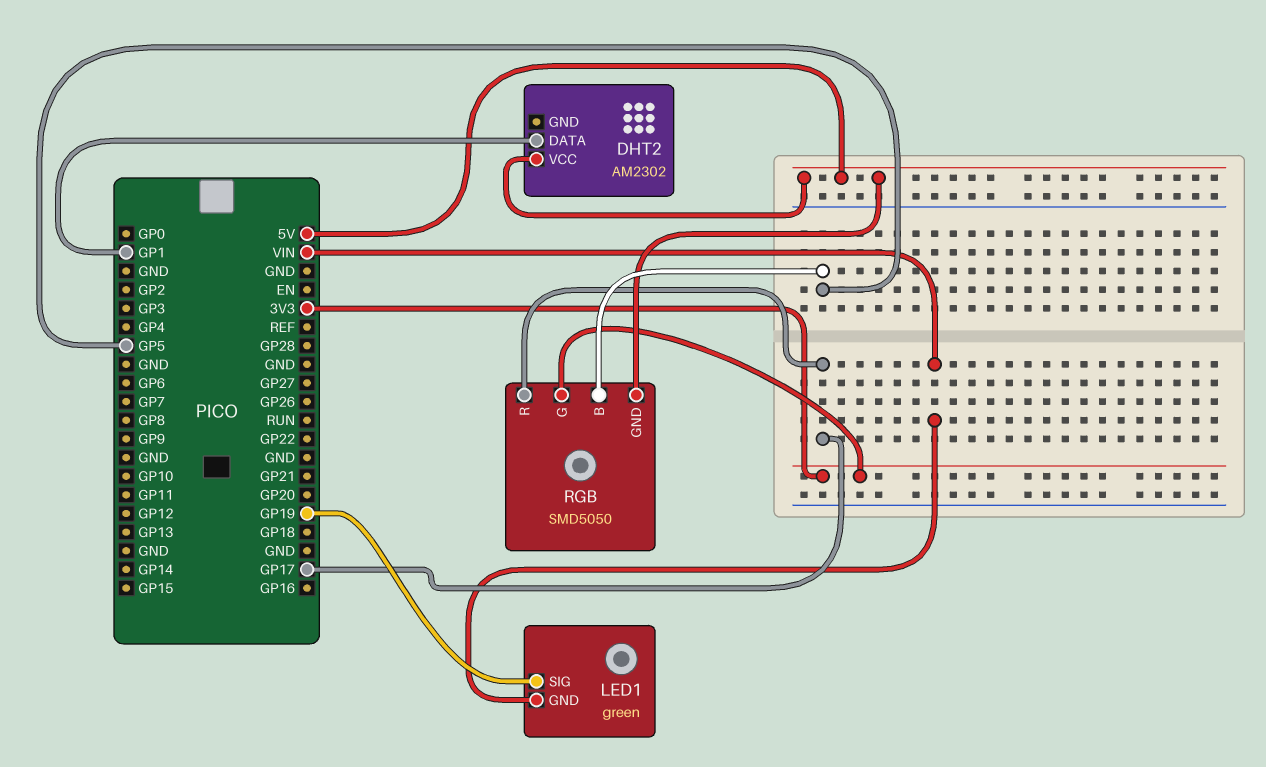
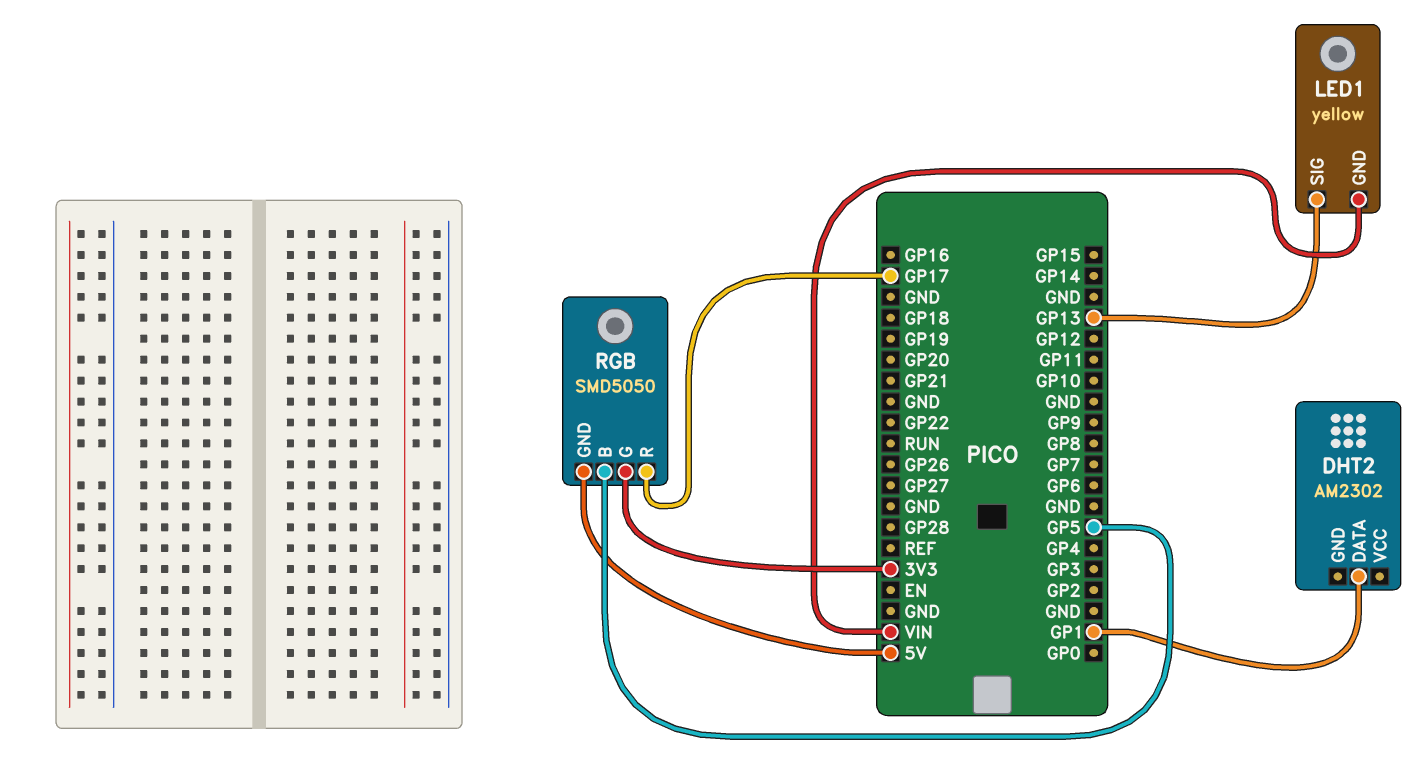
DHT2 pin VCC: 5V -> none
LED1: green -> yellow
LED1 pin SIG: GP19 -> GP13

